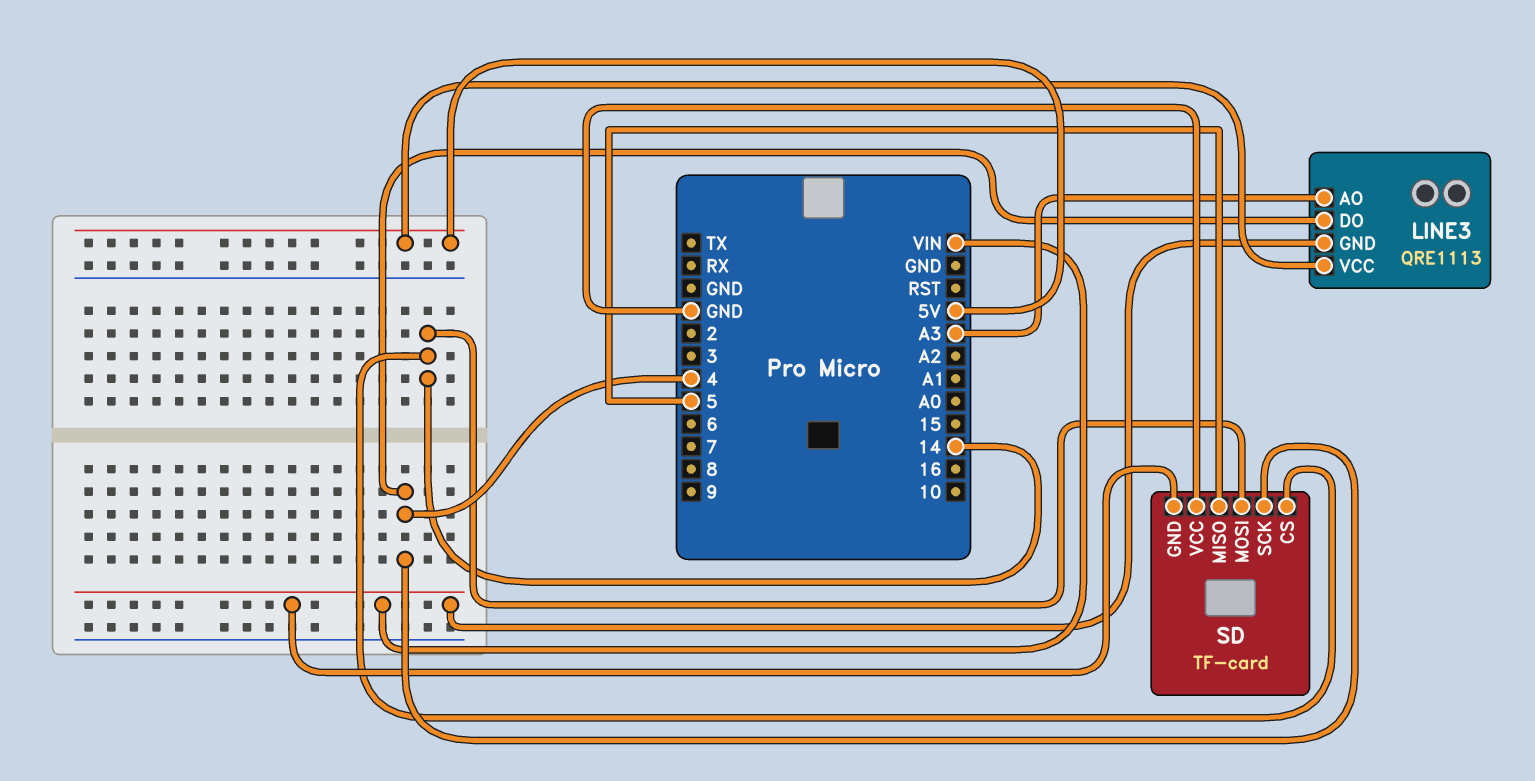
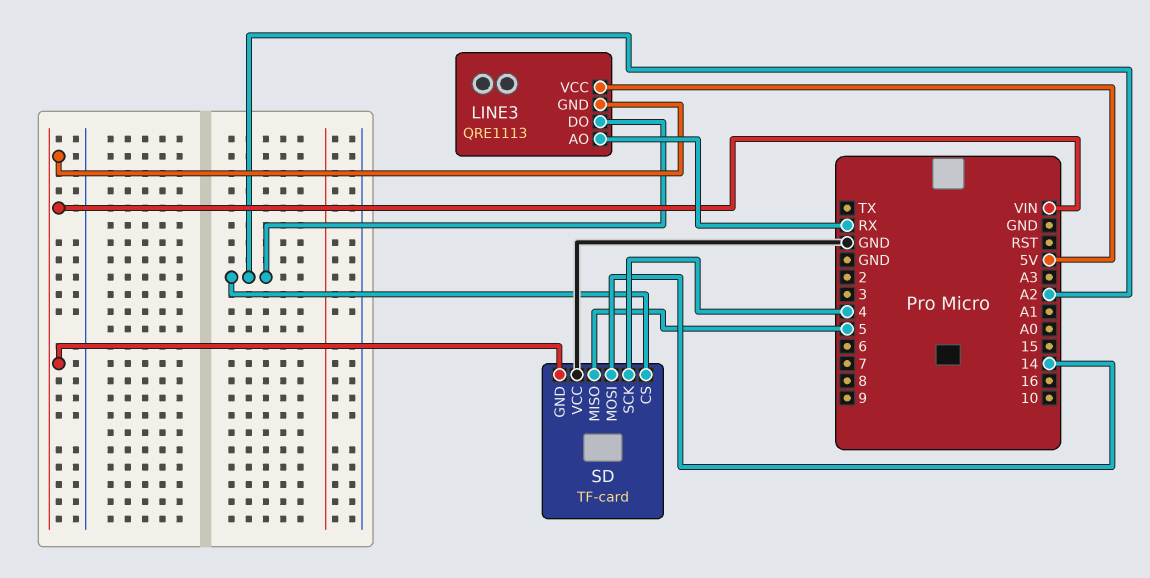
LINE3 pin AO: A3 -> RX
LINE3 pin DO: 4 -> A2
SD pin CS: 14 -> A2

